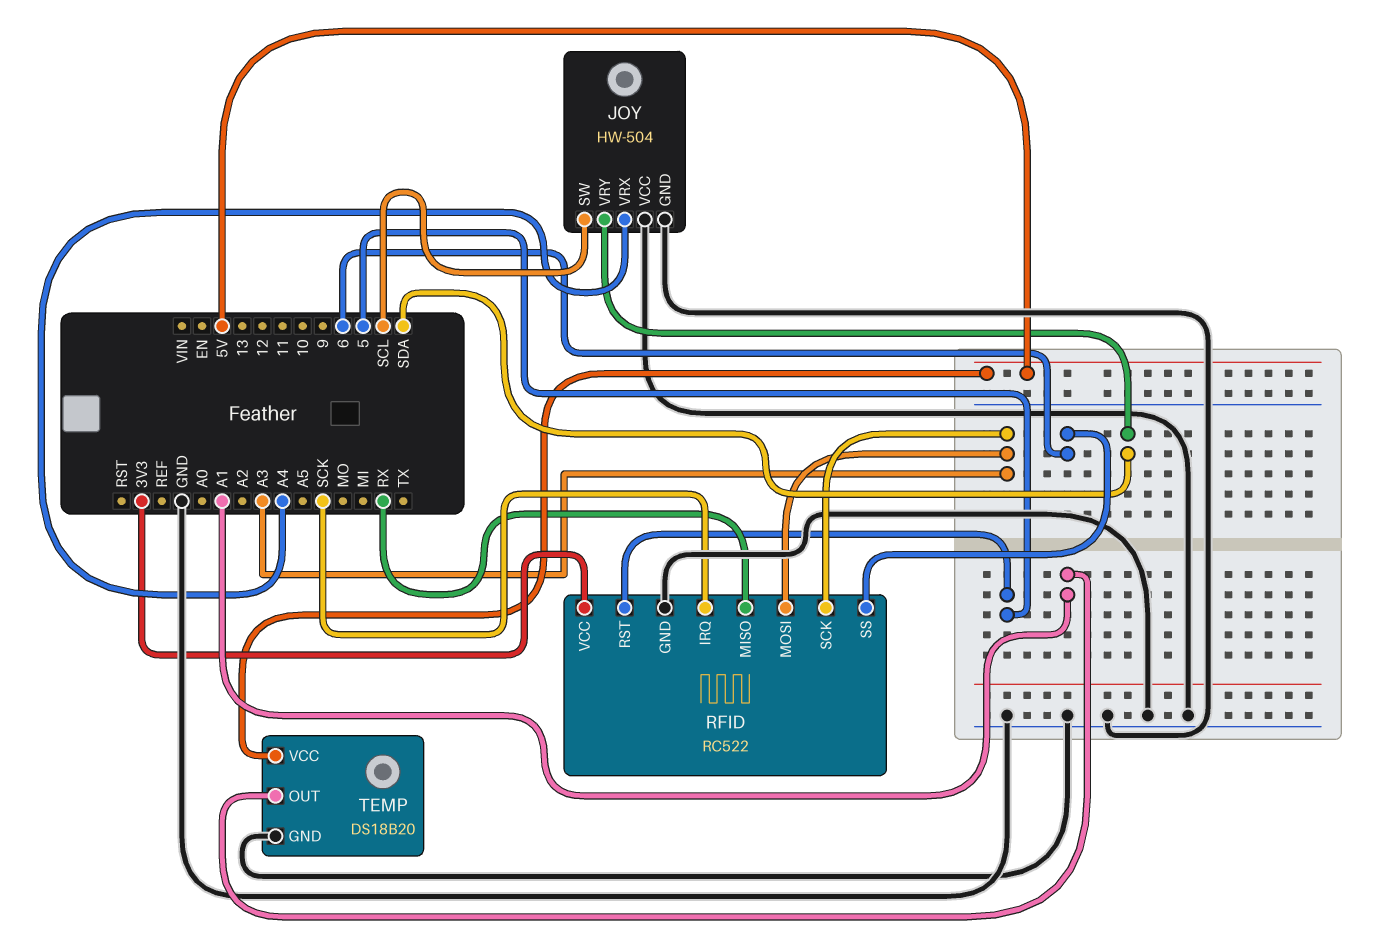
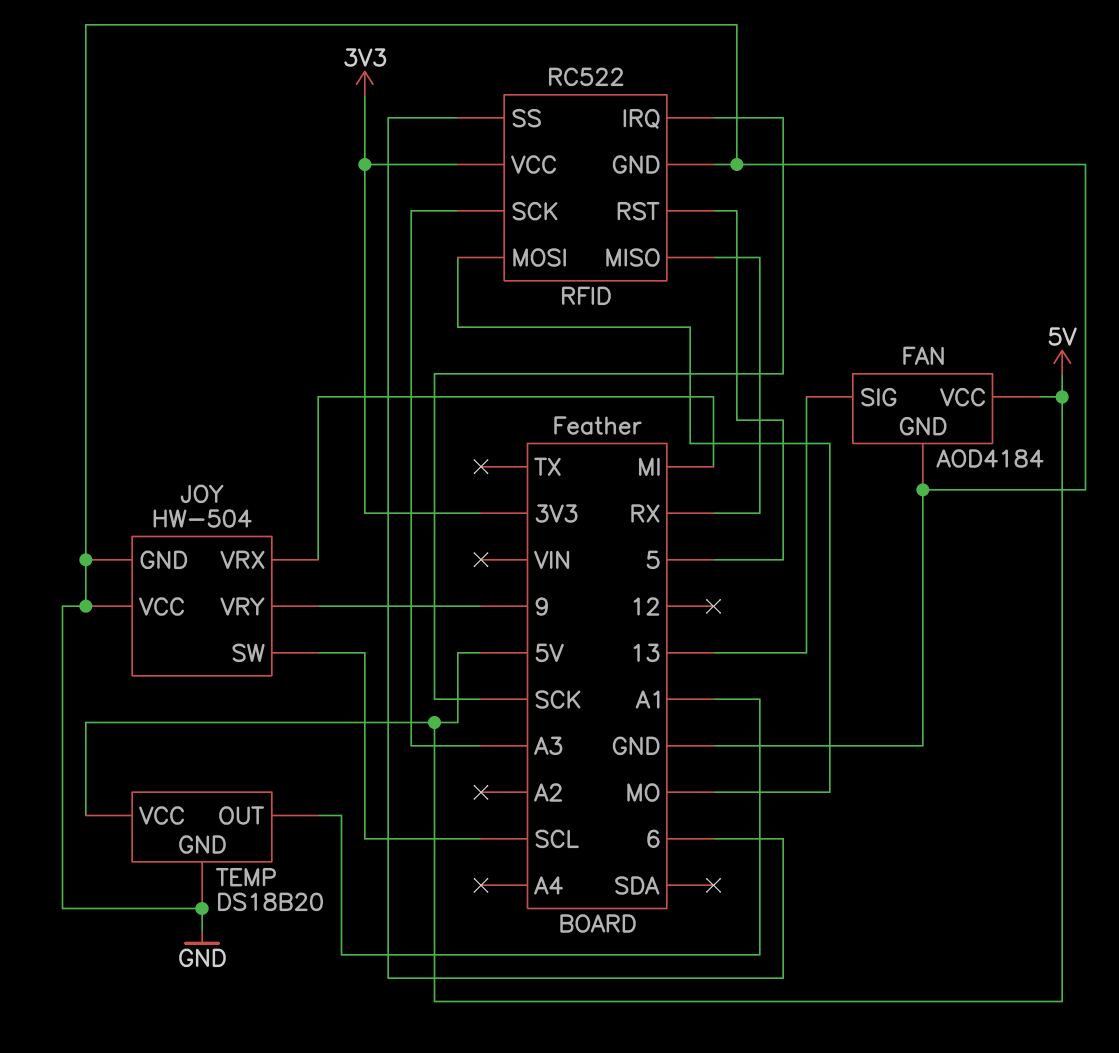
FAN: none -> AOD4184
FAN pin GND: none -> GND
FAN pin SIG: none -> 13
FAN pin VCC: none -> 5V
JOY pin VRX: A4 -> MI
JOY pin VRY: SDA -> 9
RFID pin MOSI: A3 -> MO

